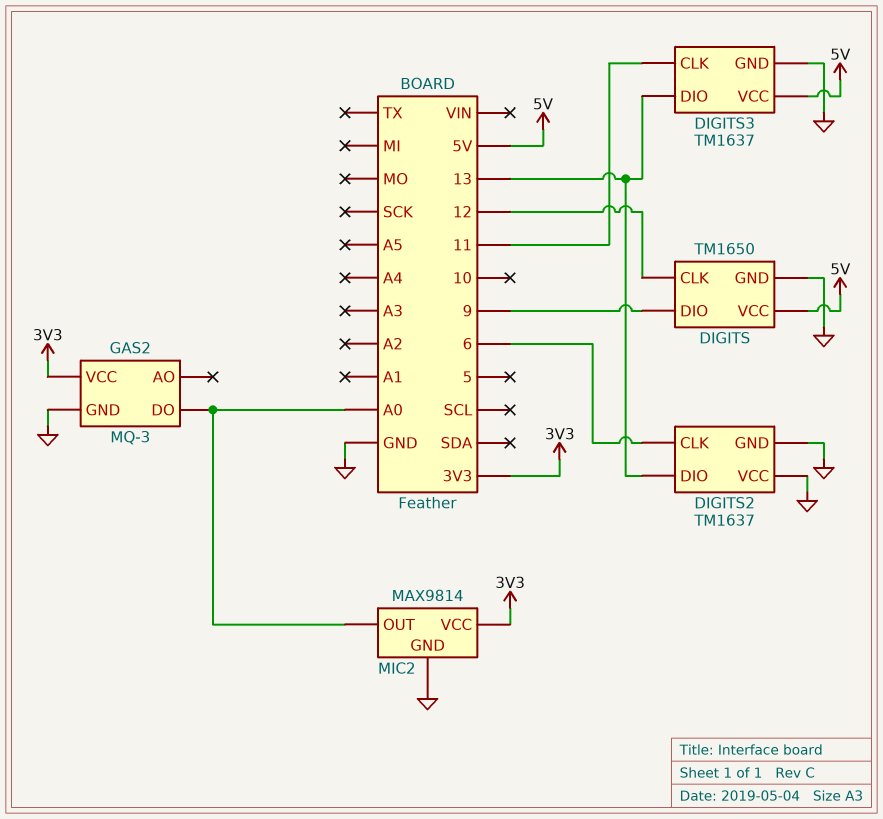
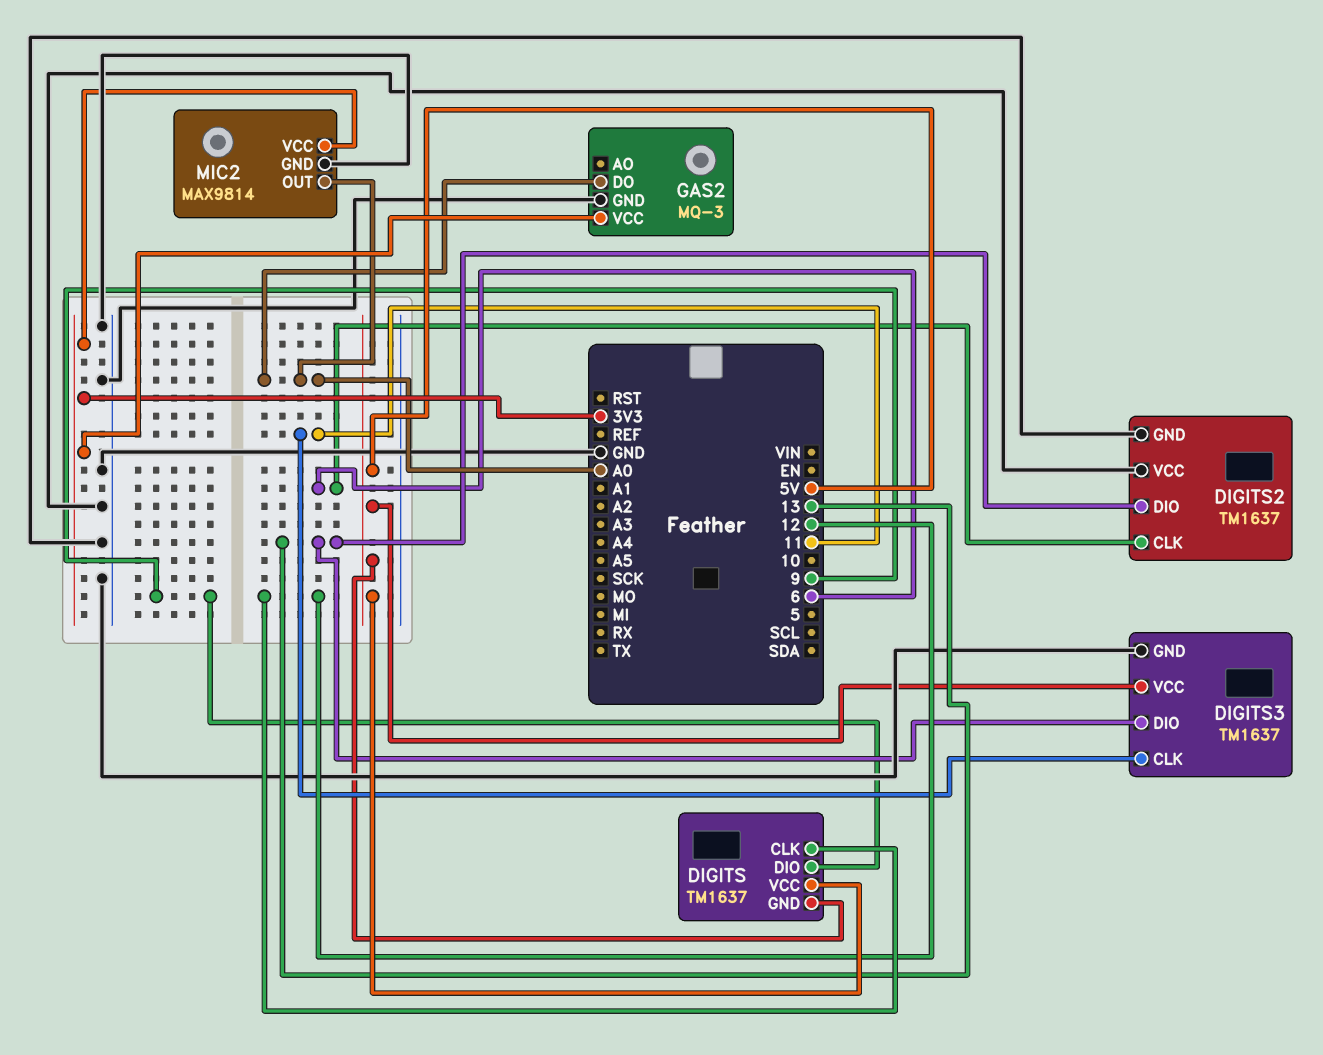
DIGITS: TM1650 -> TM1637
DIGITS pin GND: GND -> 5V

